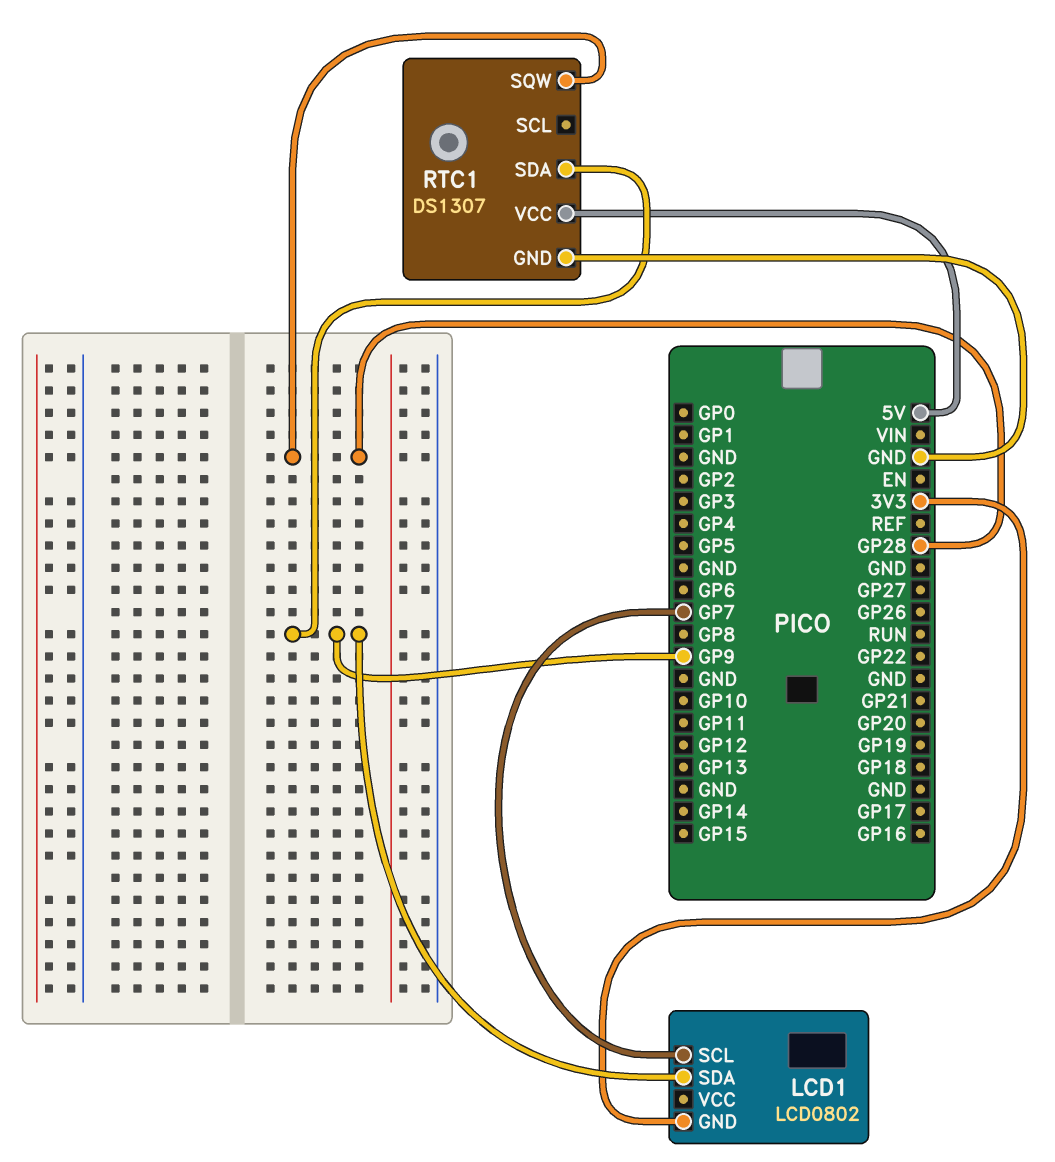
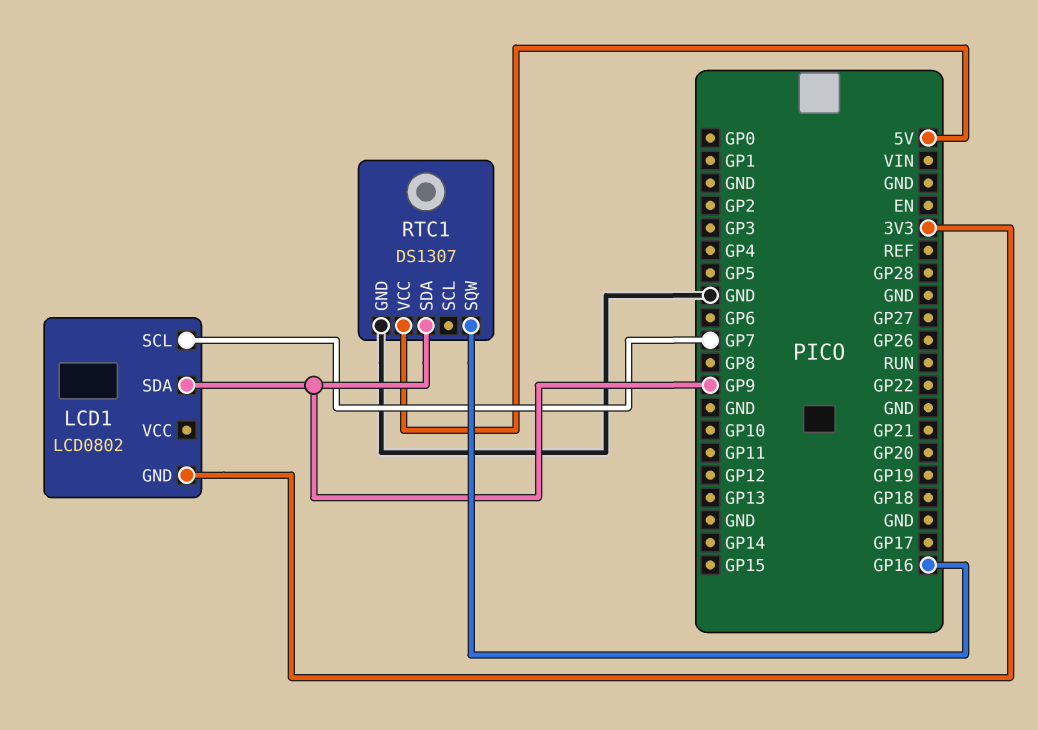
RTC1 pin SQW: GP28 -> GP16

